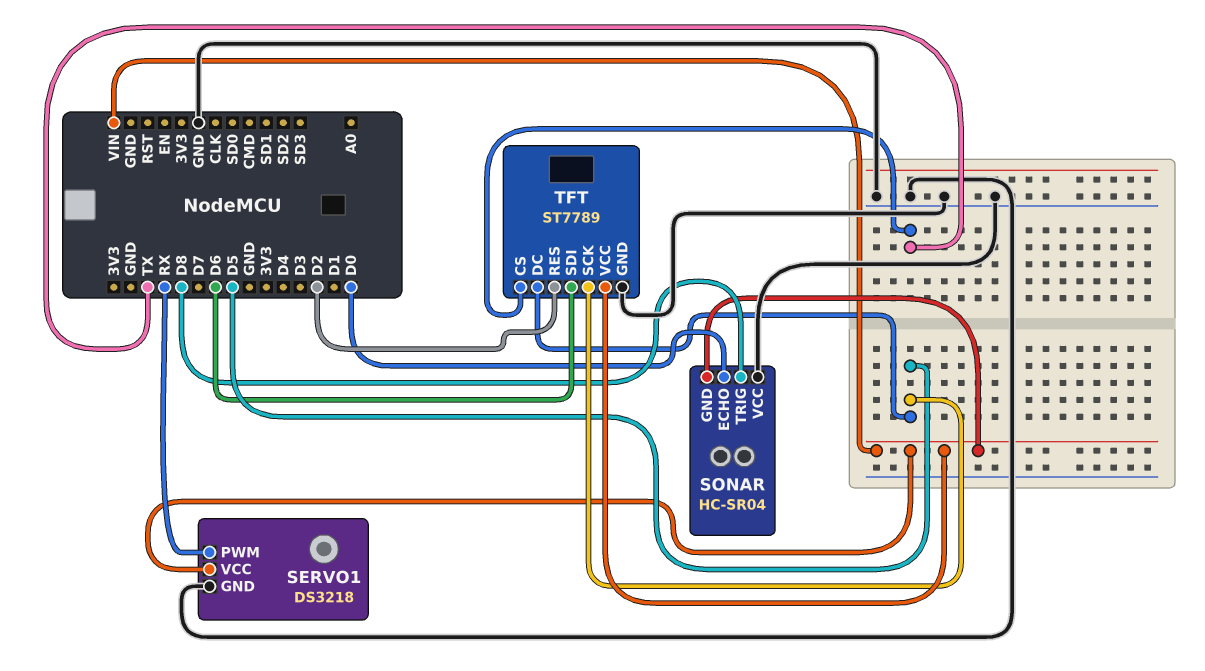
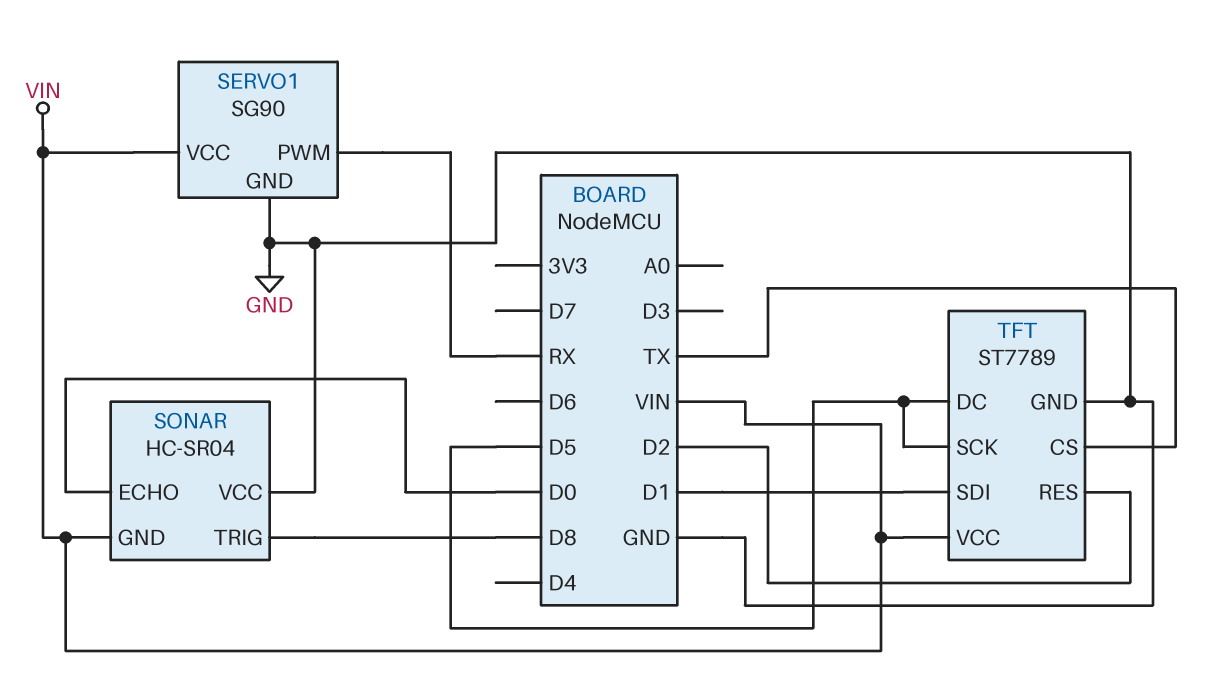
SERVO1: DS3218 -> SG90
TFT pin SDI: D6 -> D1

